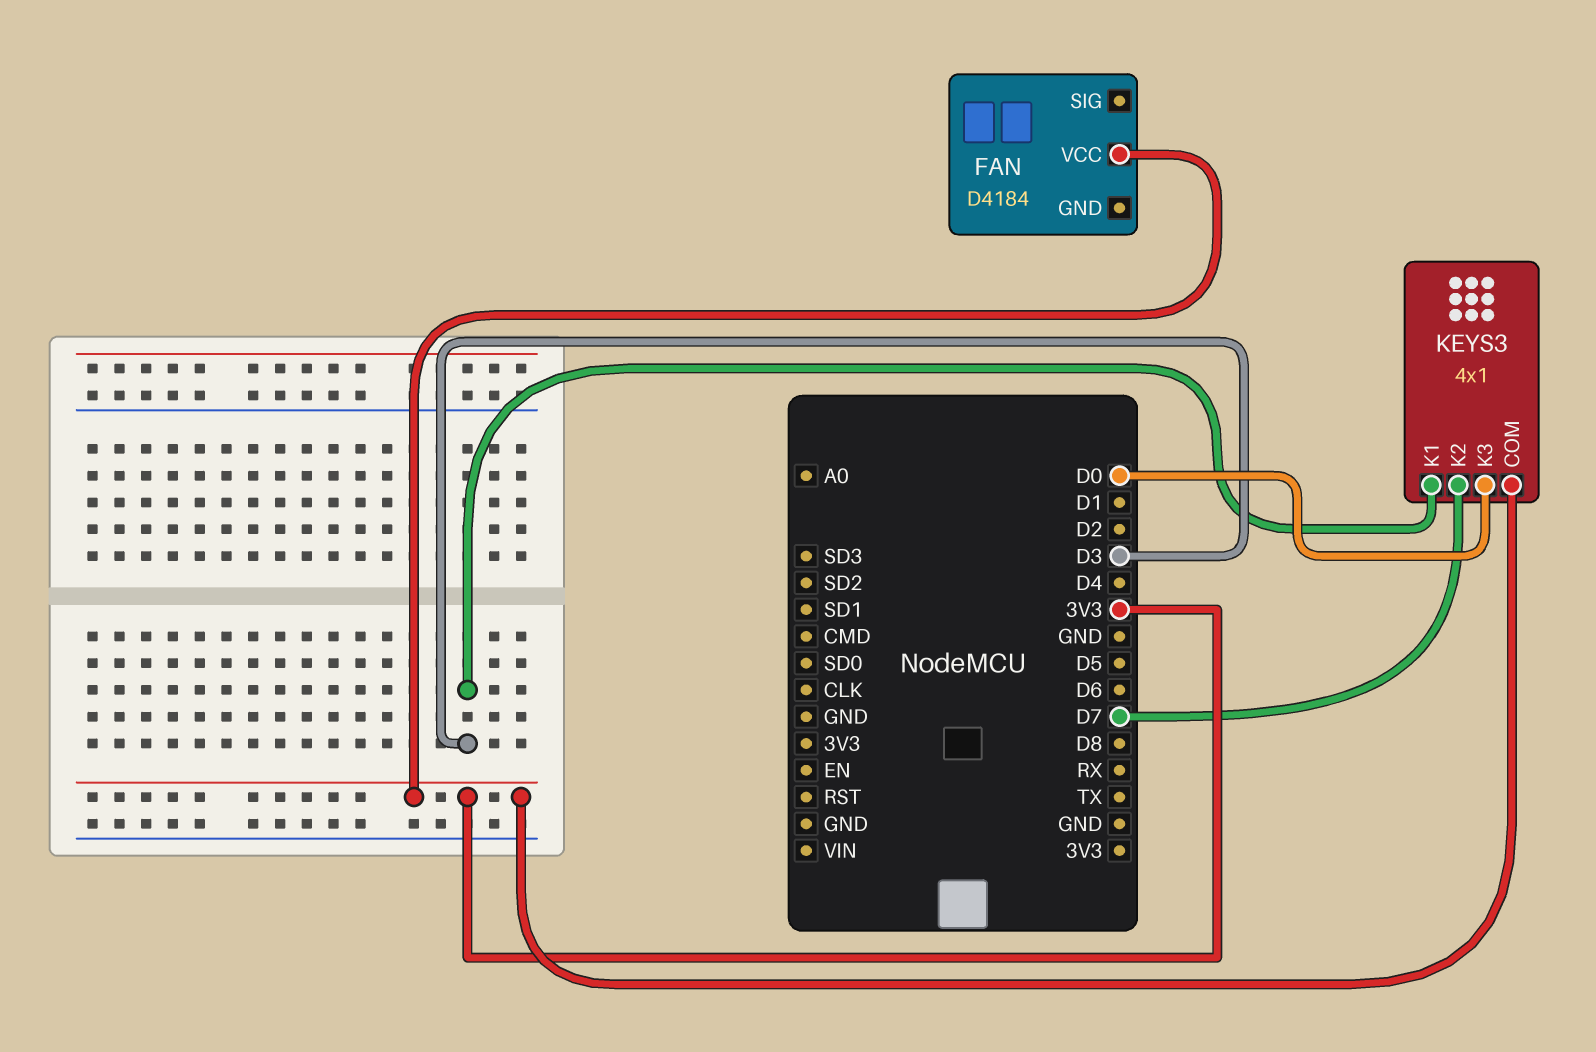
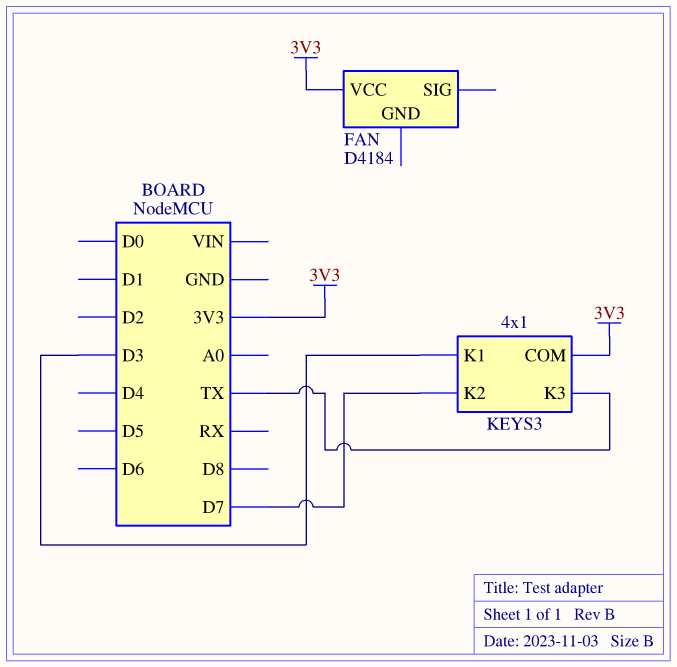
KEYS3 pin K3: D0 -> TX

